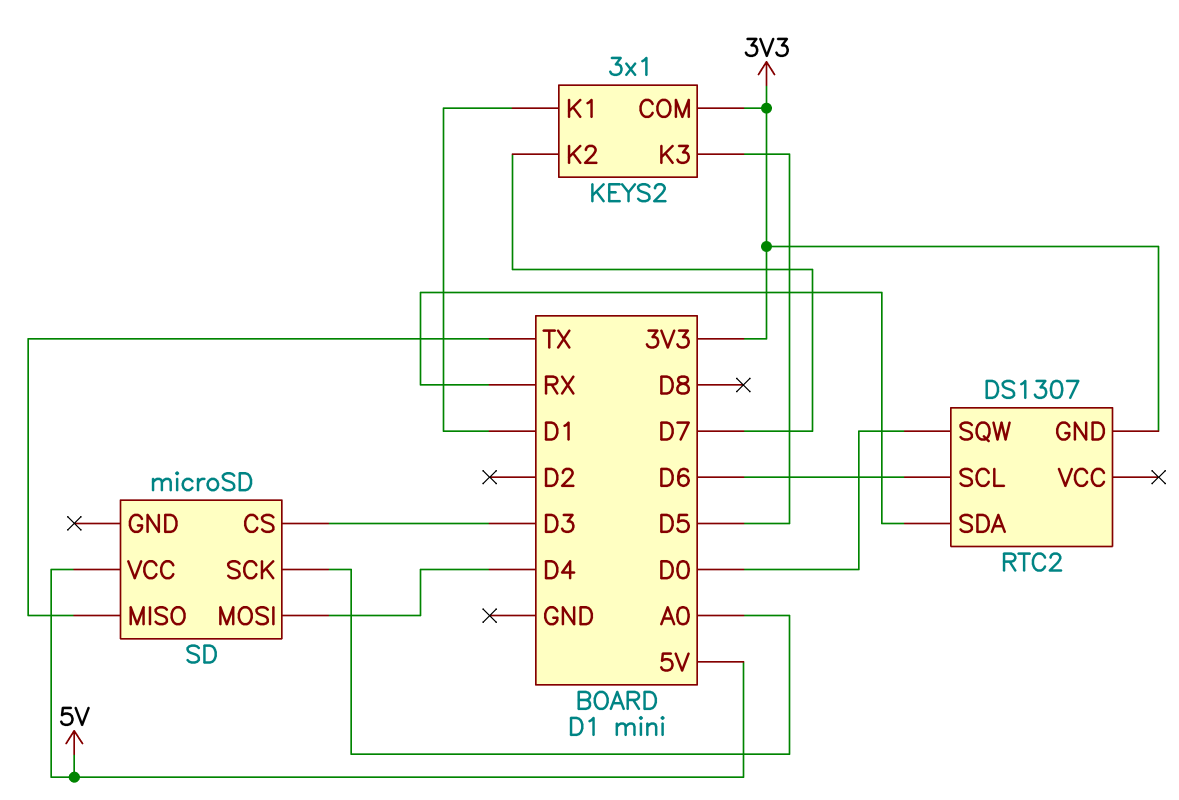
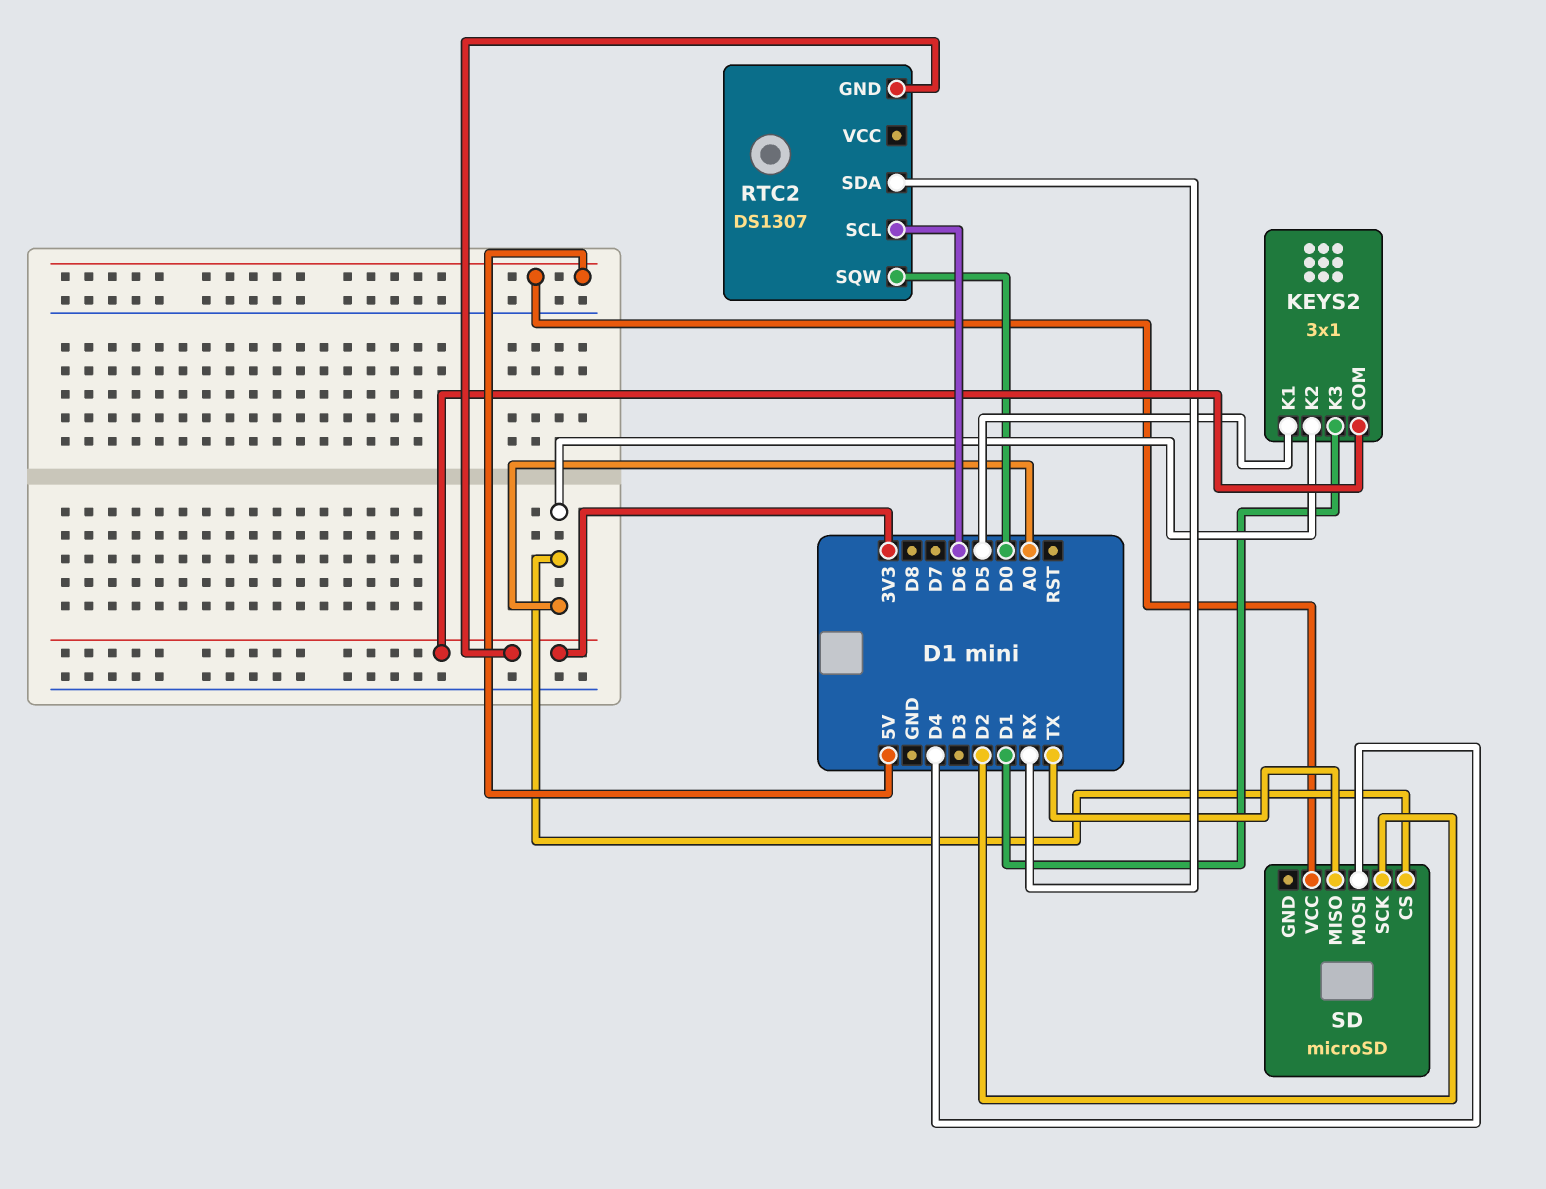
KEYS2 pin K1: D1 -> D5
KEYS2 pin K2: D7 -> A0
KEYS2 pin K3: D5 -> D1
SD pin CS: D3 -> A0
SD pin SCK: A0 -> D2

